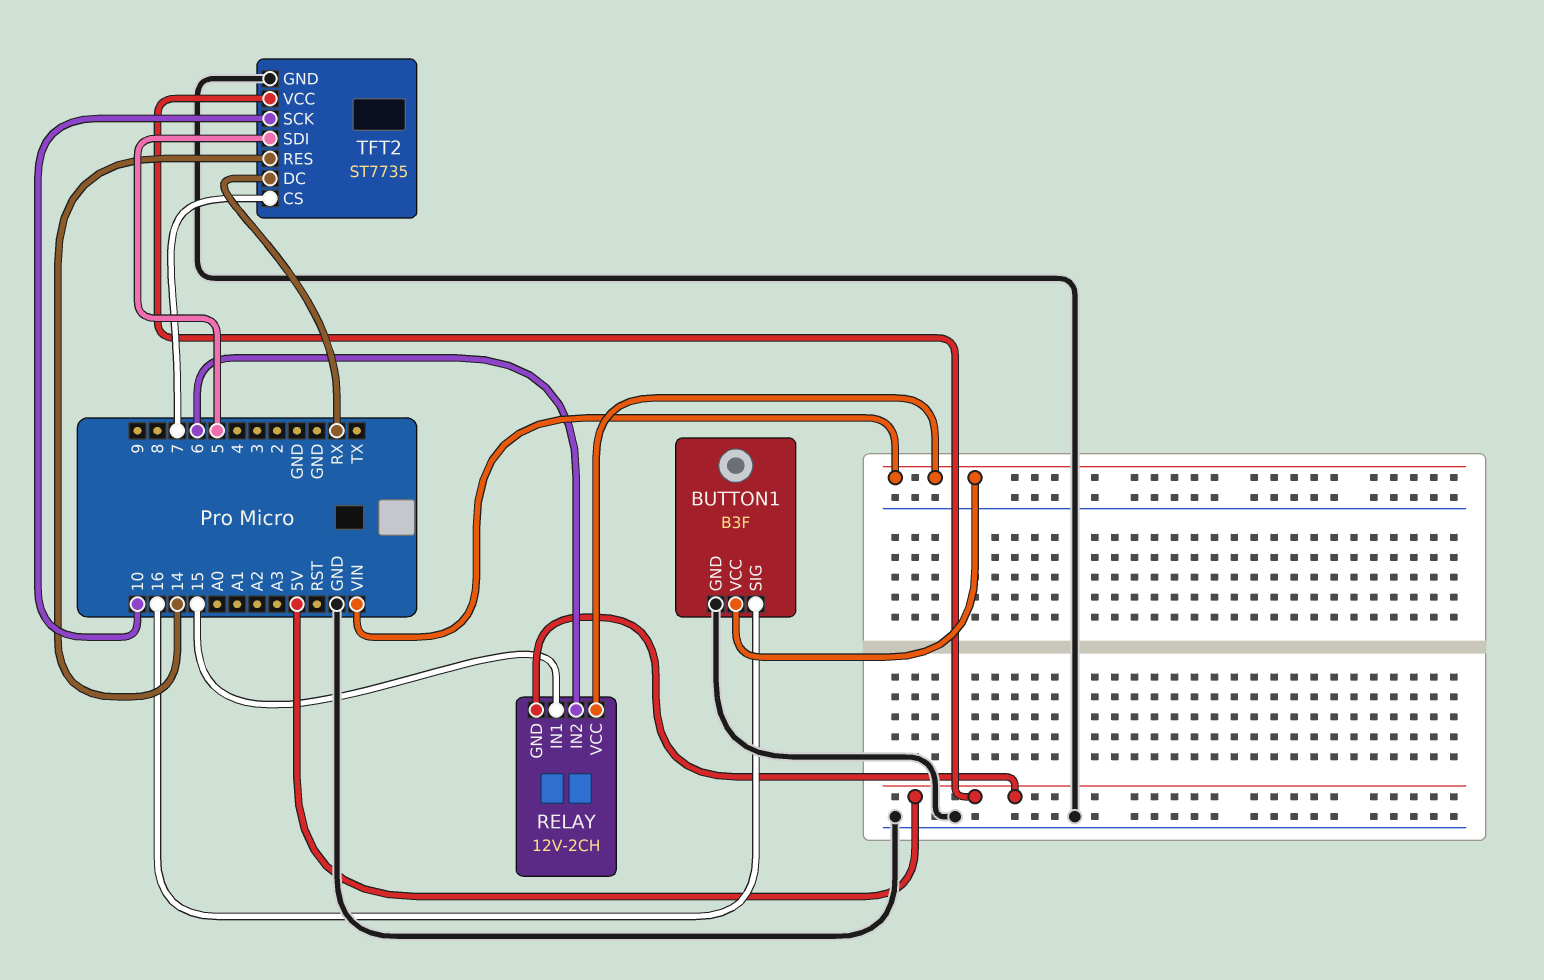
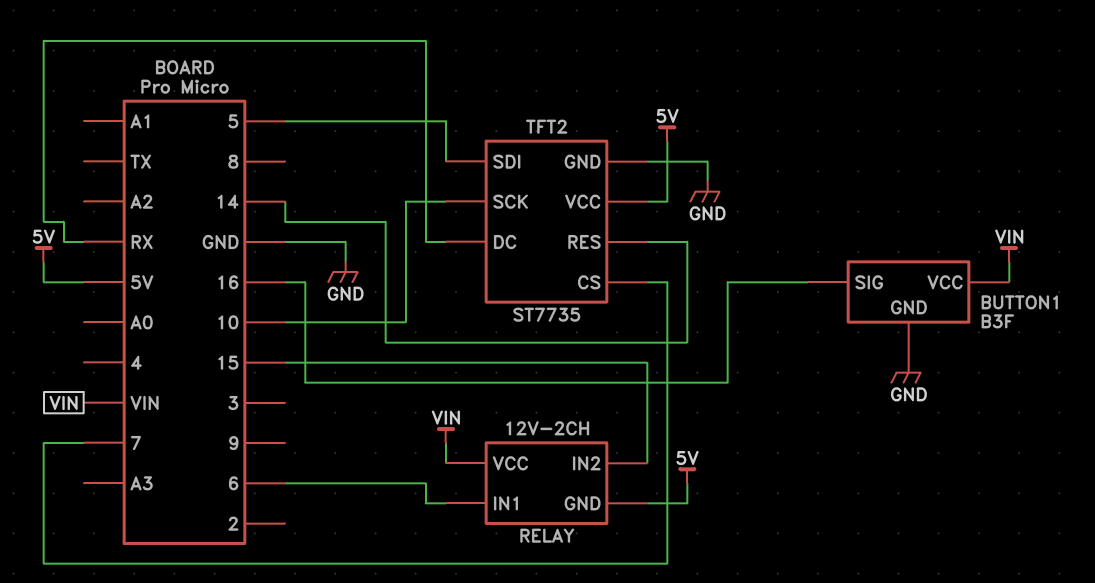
RELAY pin IN1: 15 -> 6
RELAY pin IN2: 6 -> 15

